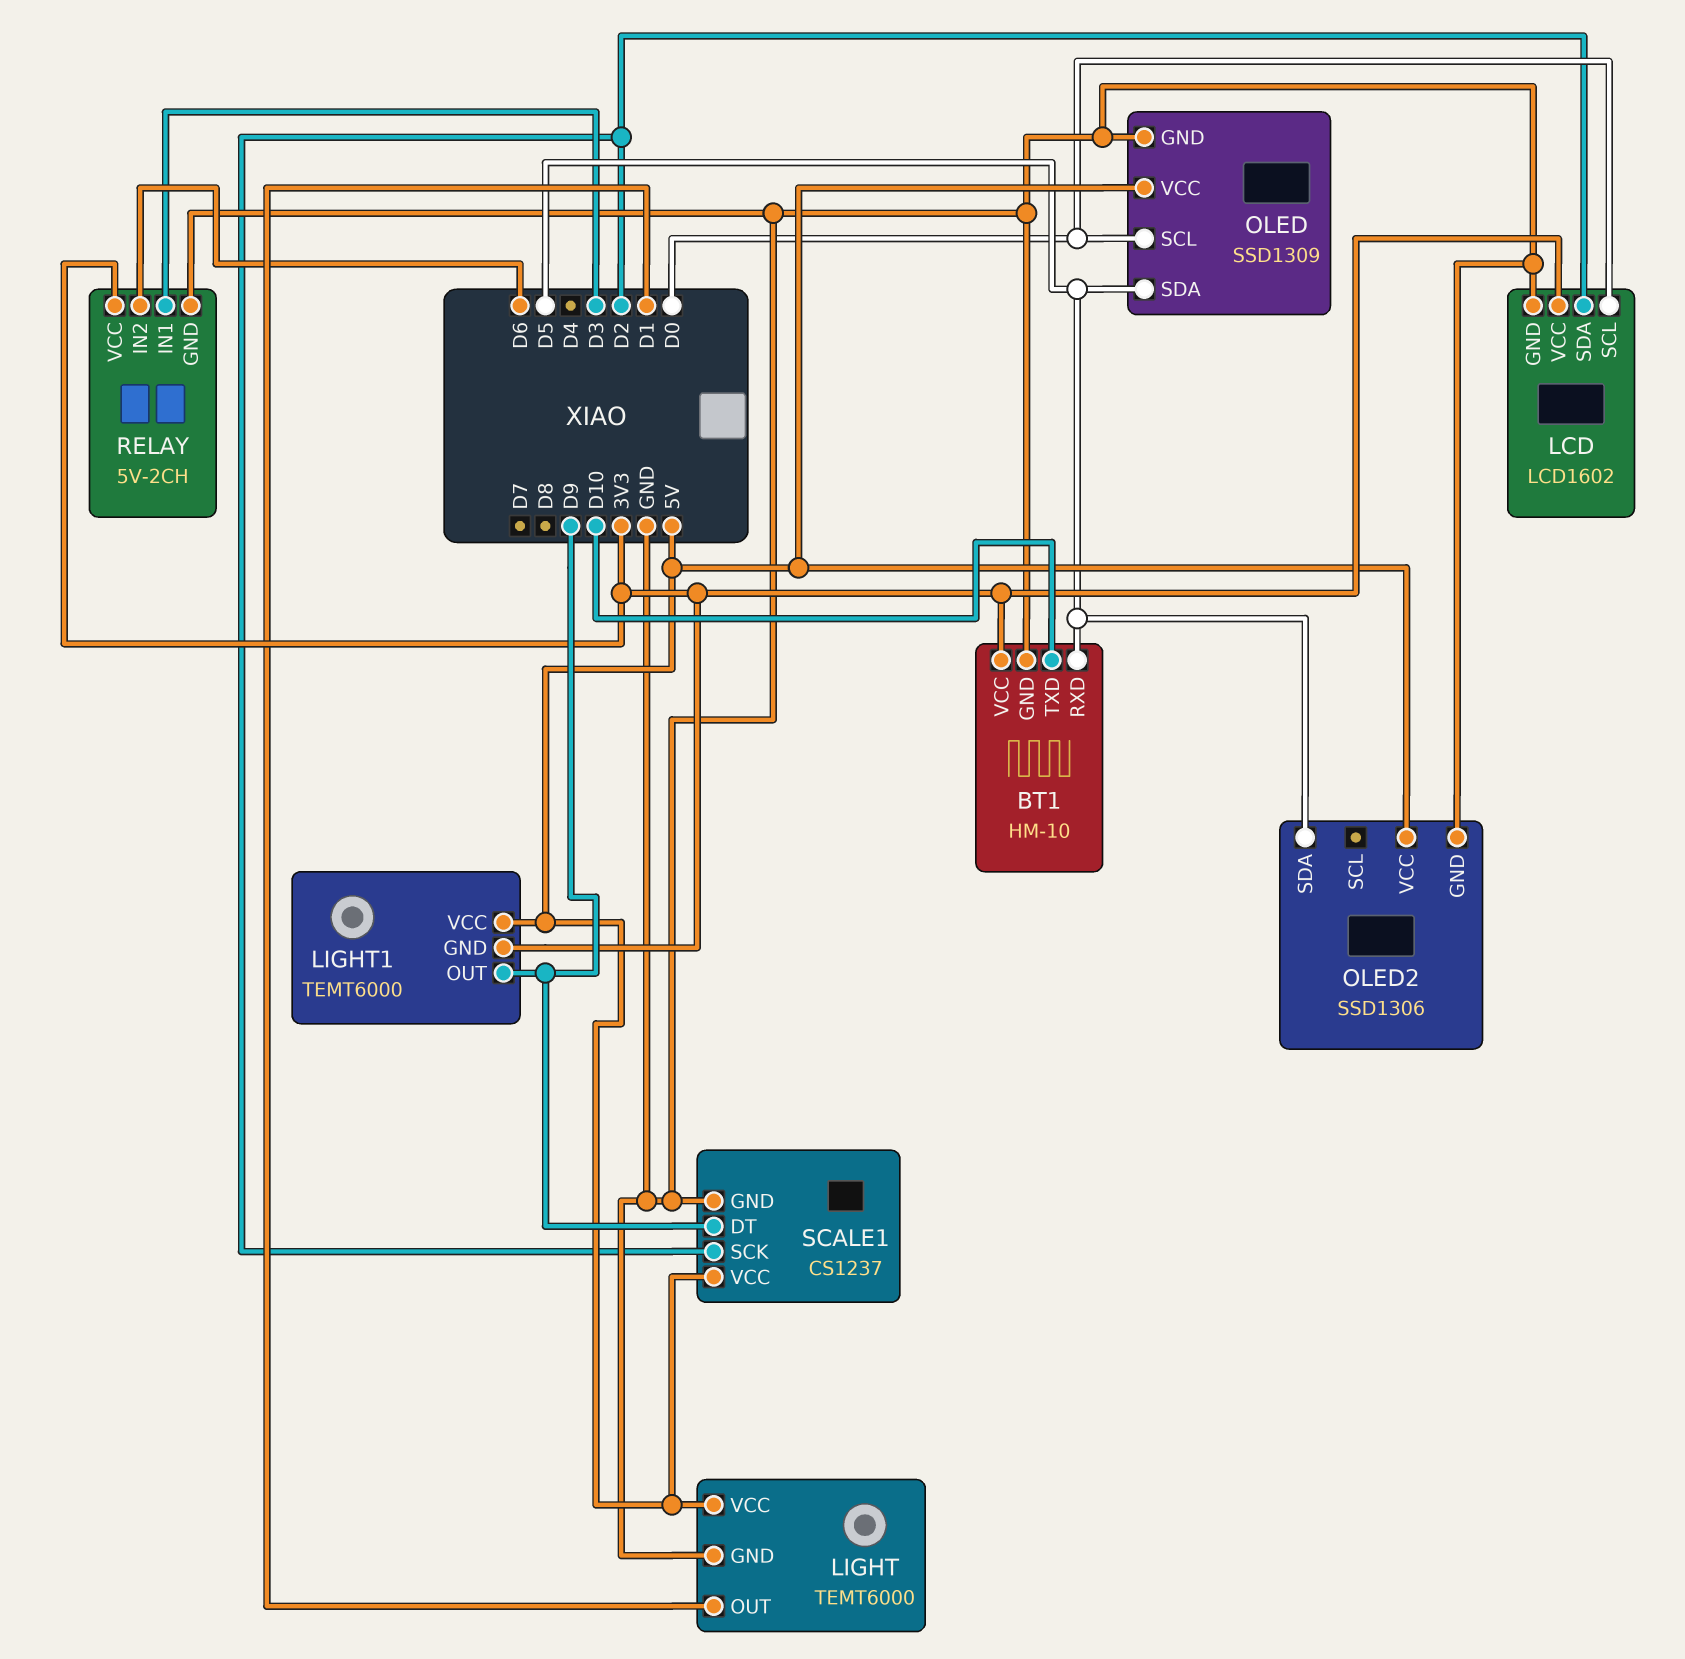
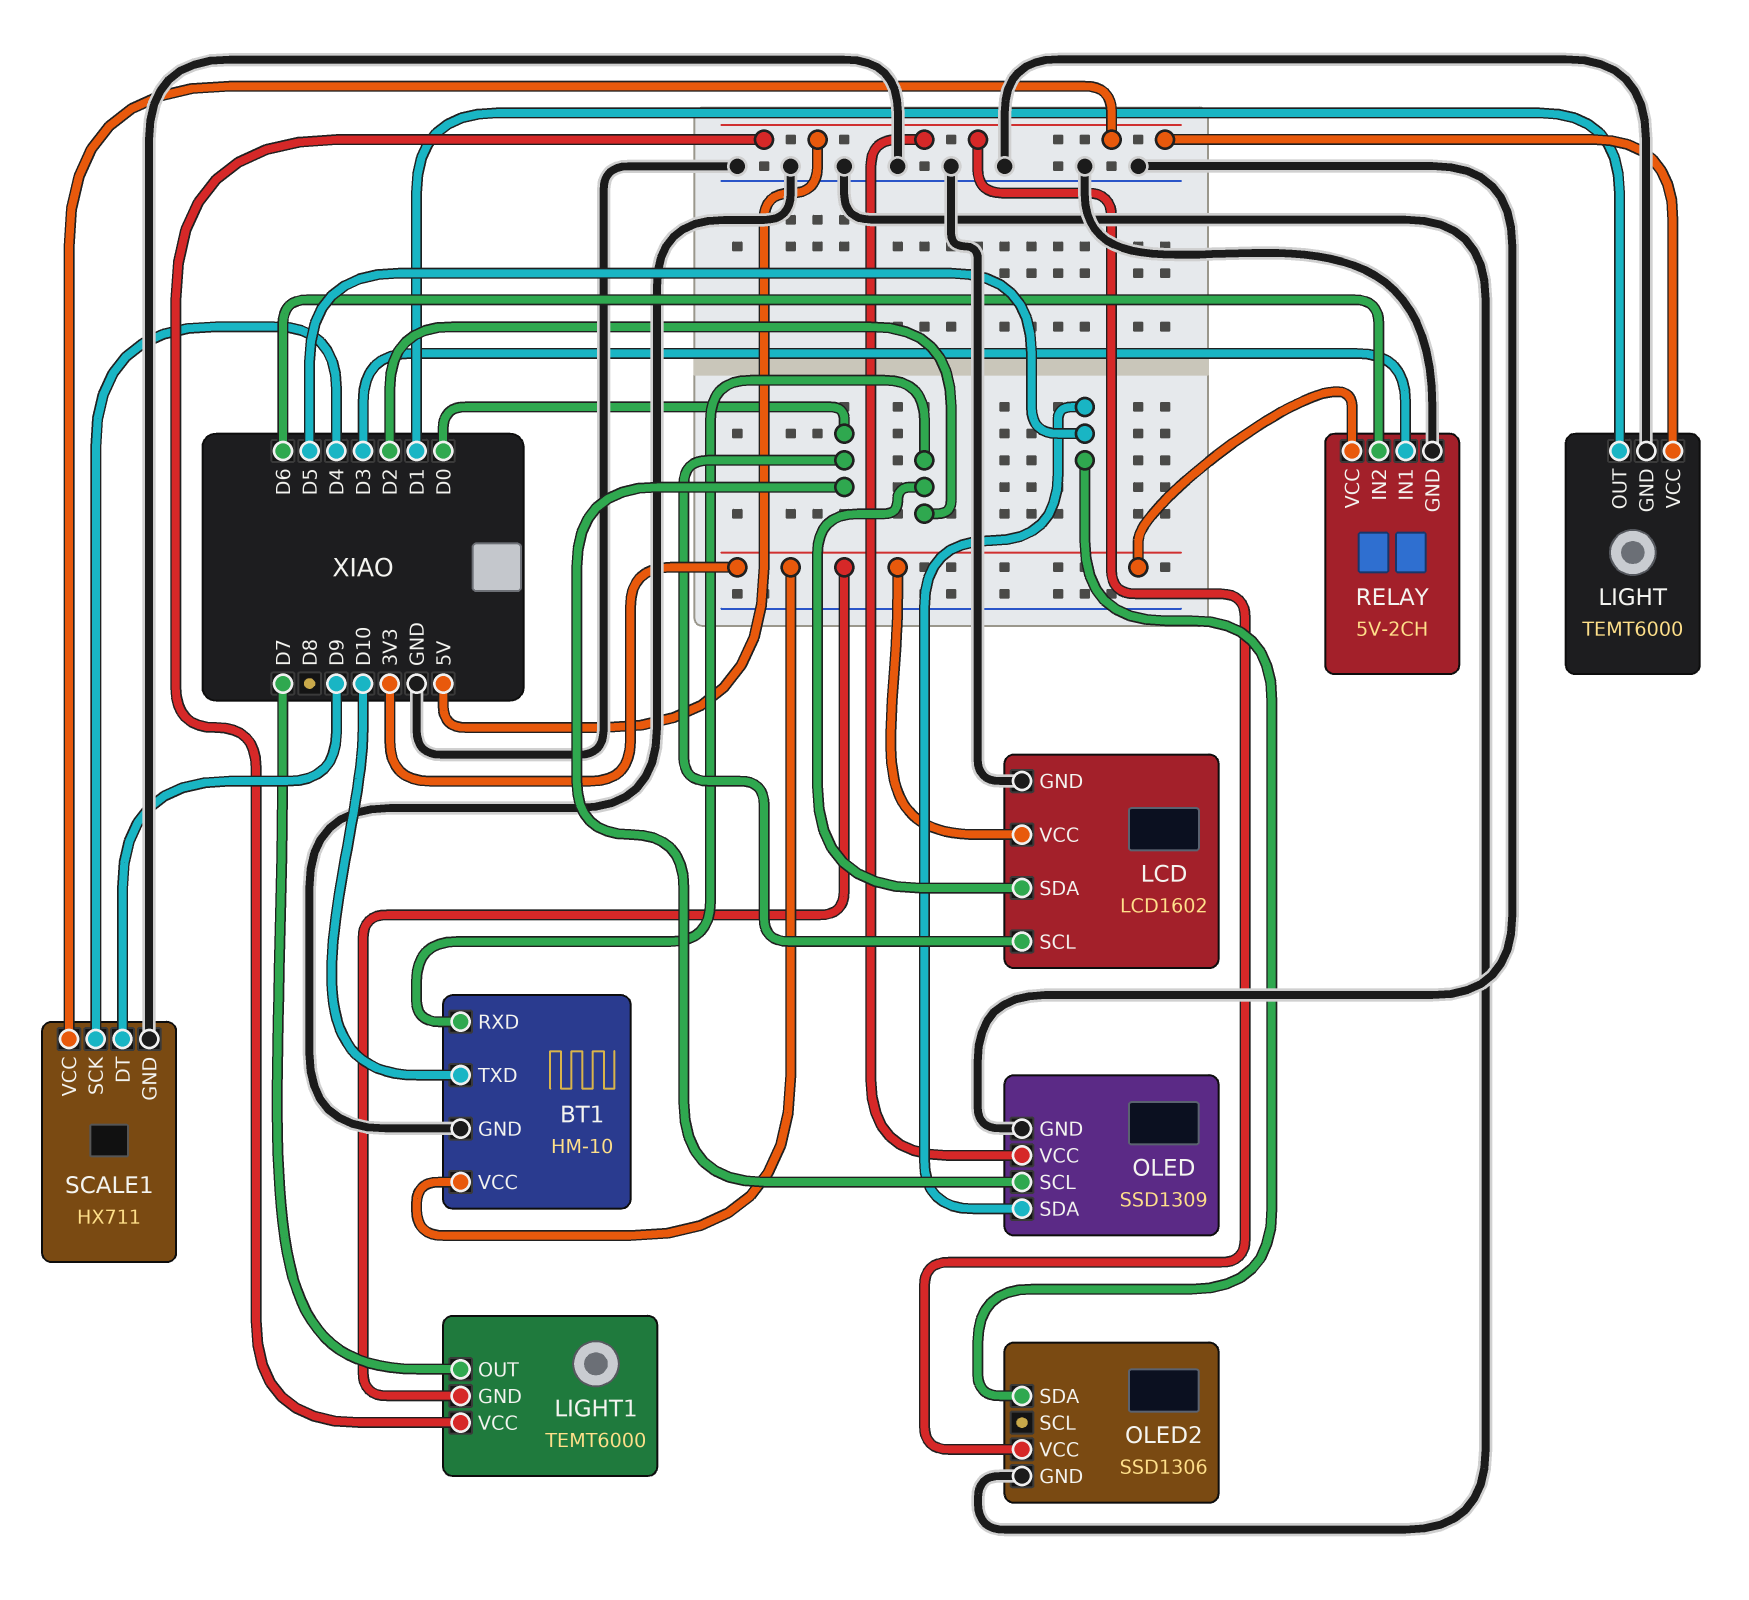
BT1 pin RXD: D5 -> D2
LIGHT1 pin OUT: D9 -> D7
SCALE1: CS1237 -> HX711
SCALE1 pin SCK: D2 -> D4

